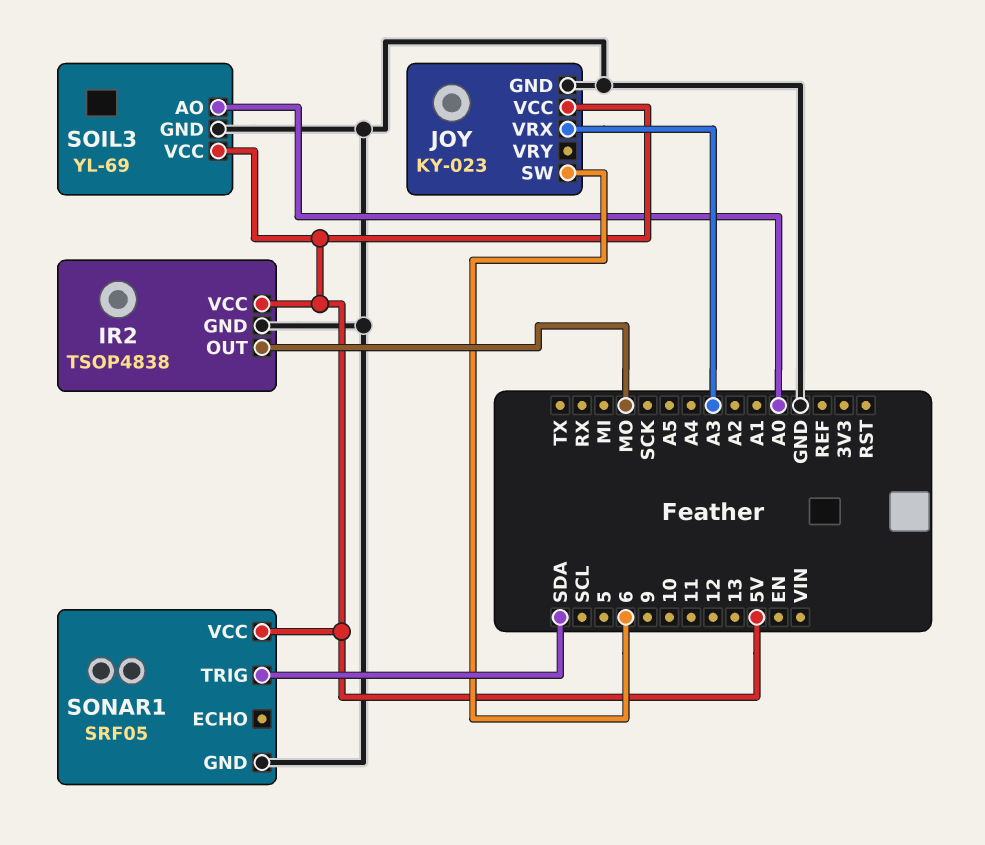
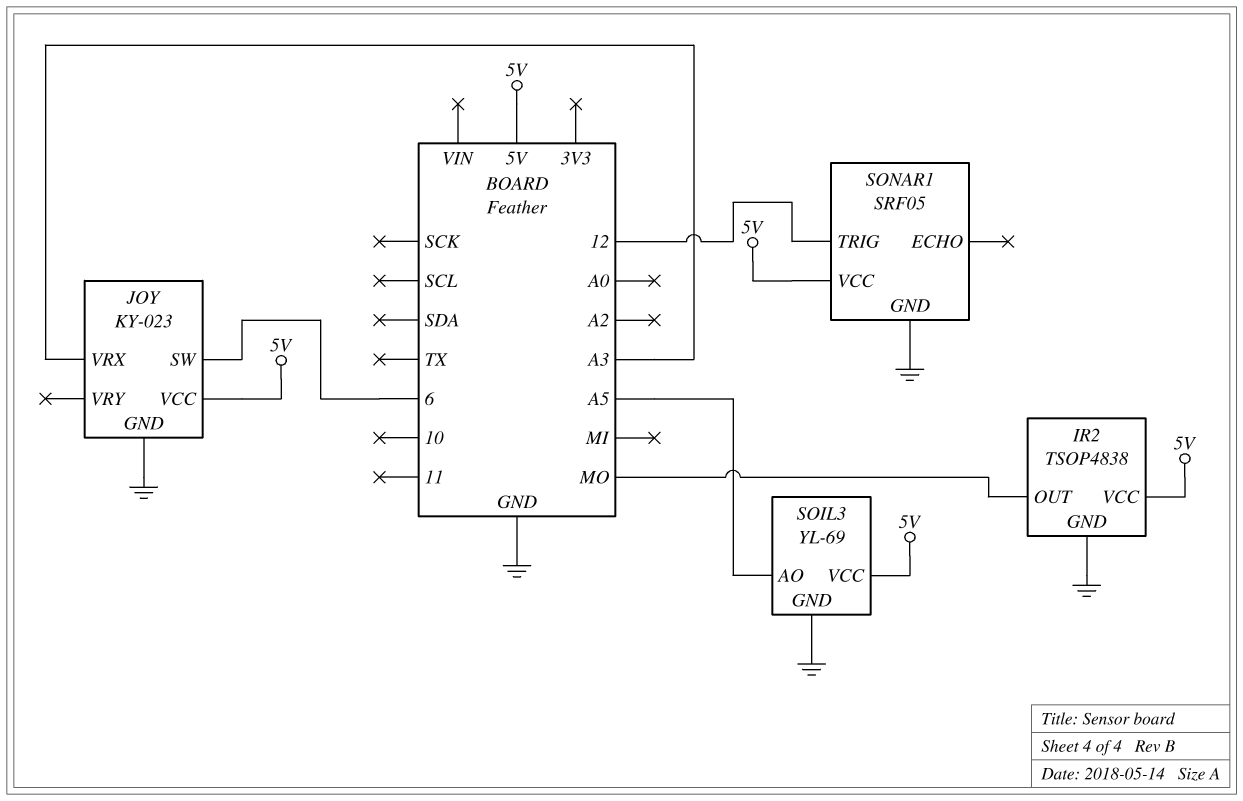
SOIL3 pin AO: A0 -> A5
SONAR1 pin TRIG: SDA -> 12

